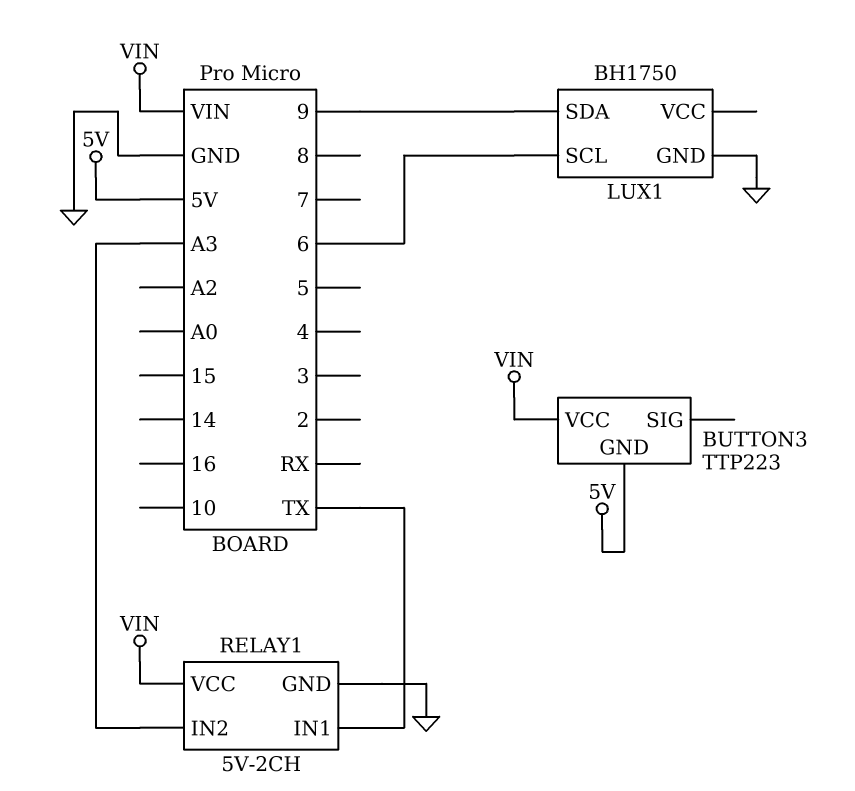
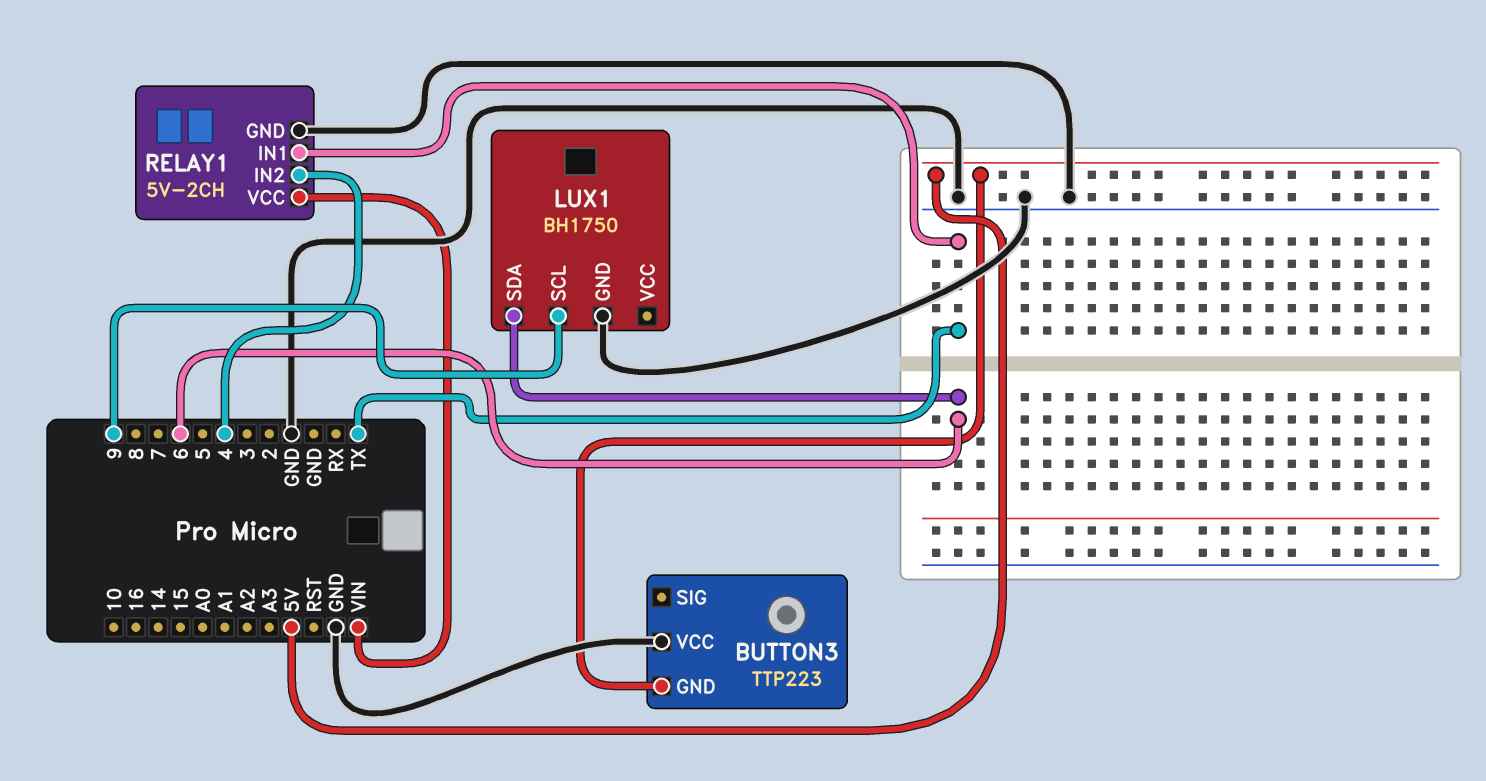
BUTTON3 pin VCC: VIN -> GND
LUX1 pin SCL: 6 -> 9
LUX1 pin SDA: 9 -> 6
RELAY1 pin IN2: A3 -> 4

